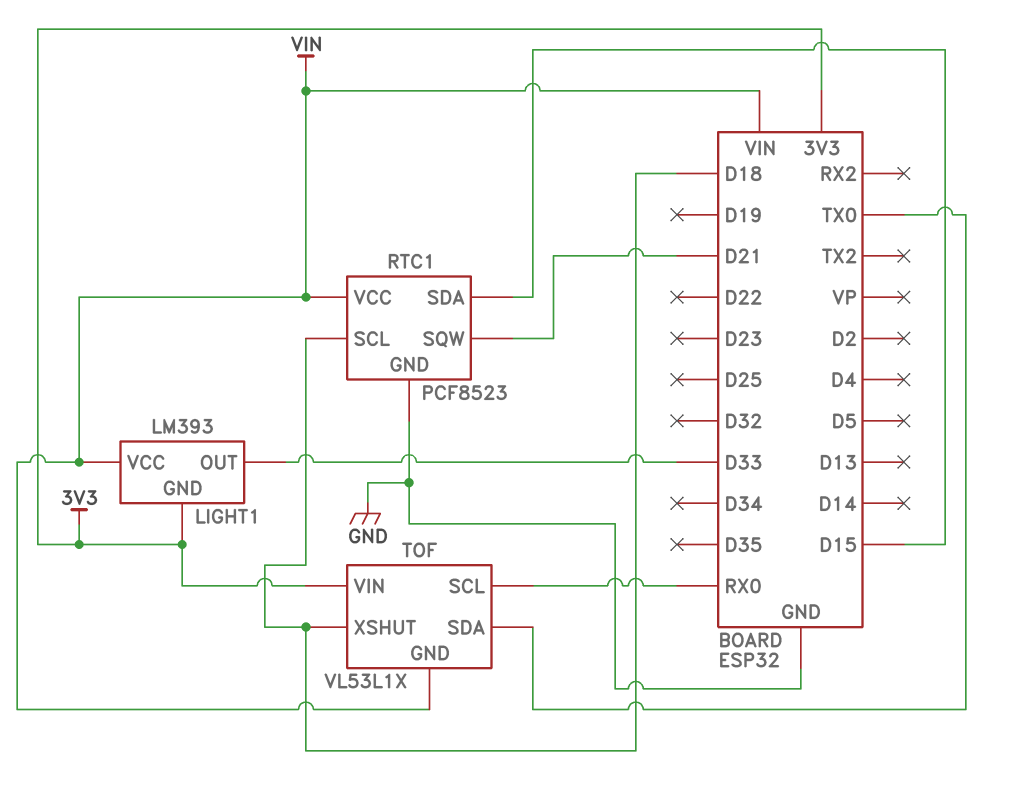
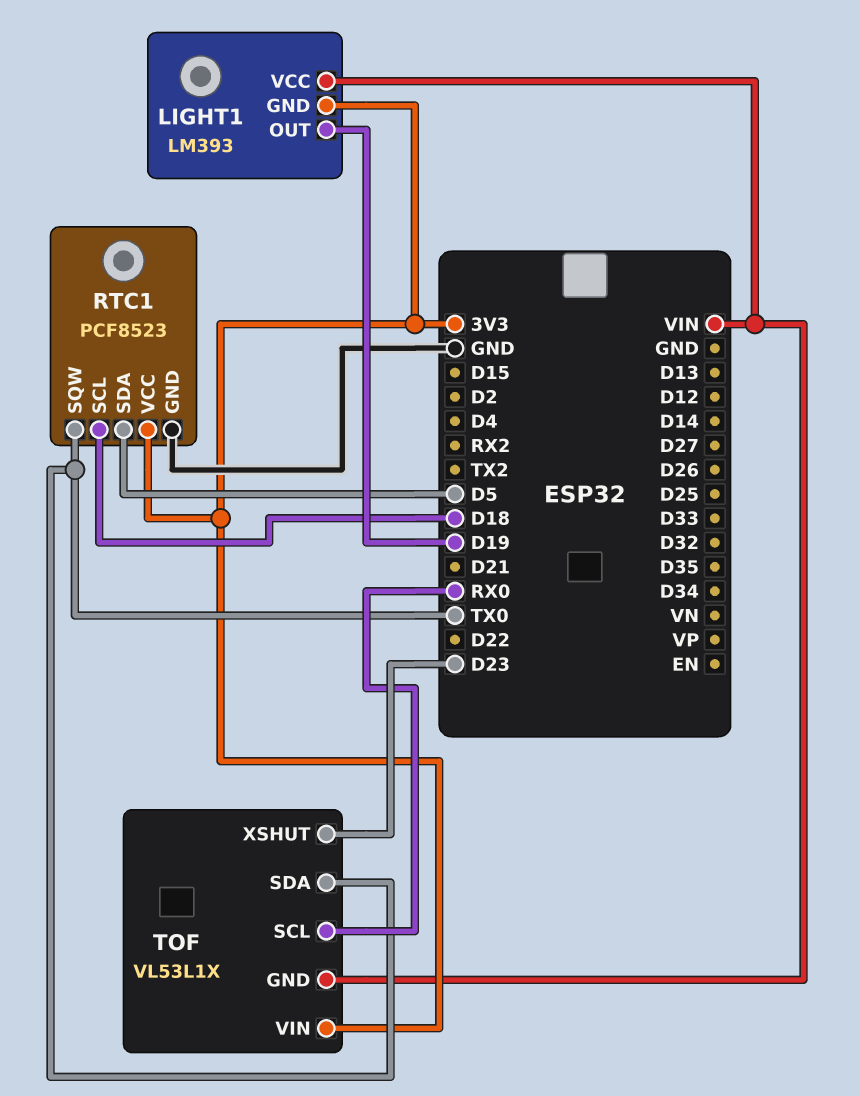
LIGHT1 pin OUT: D33 -> D19
RTC1 pin SDA: D15 -> D5
RTC1 pin SQW: D21 -> TX0
RTC1 pin VCC: VIN -> 3V3
TOF pin XSHUT: D18 -> D23

